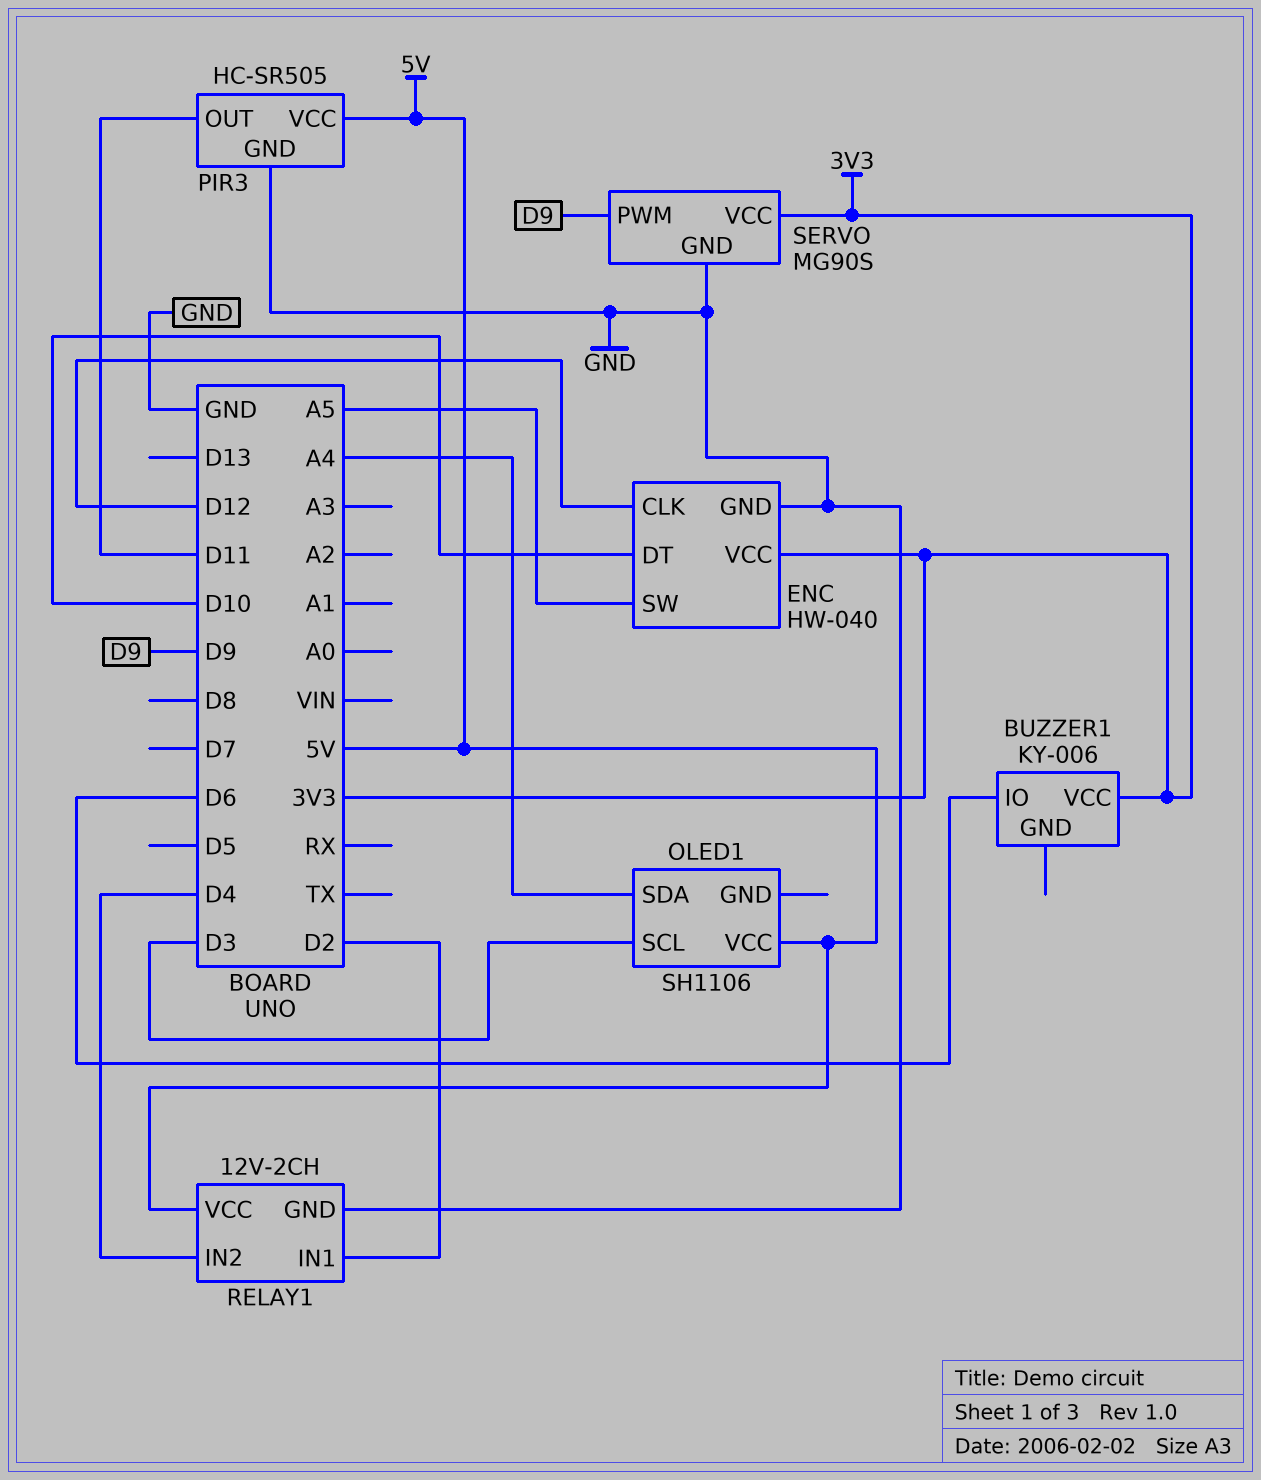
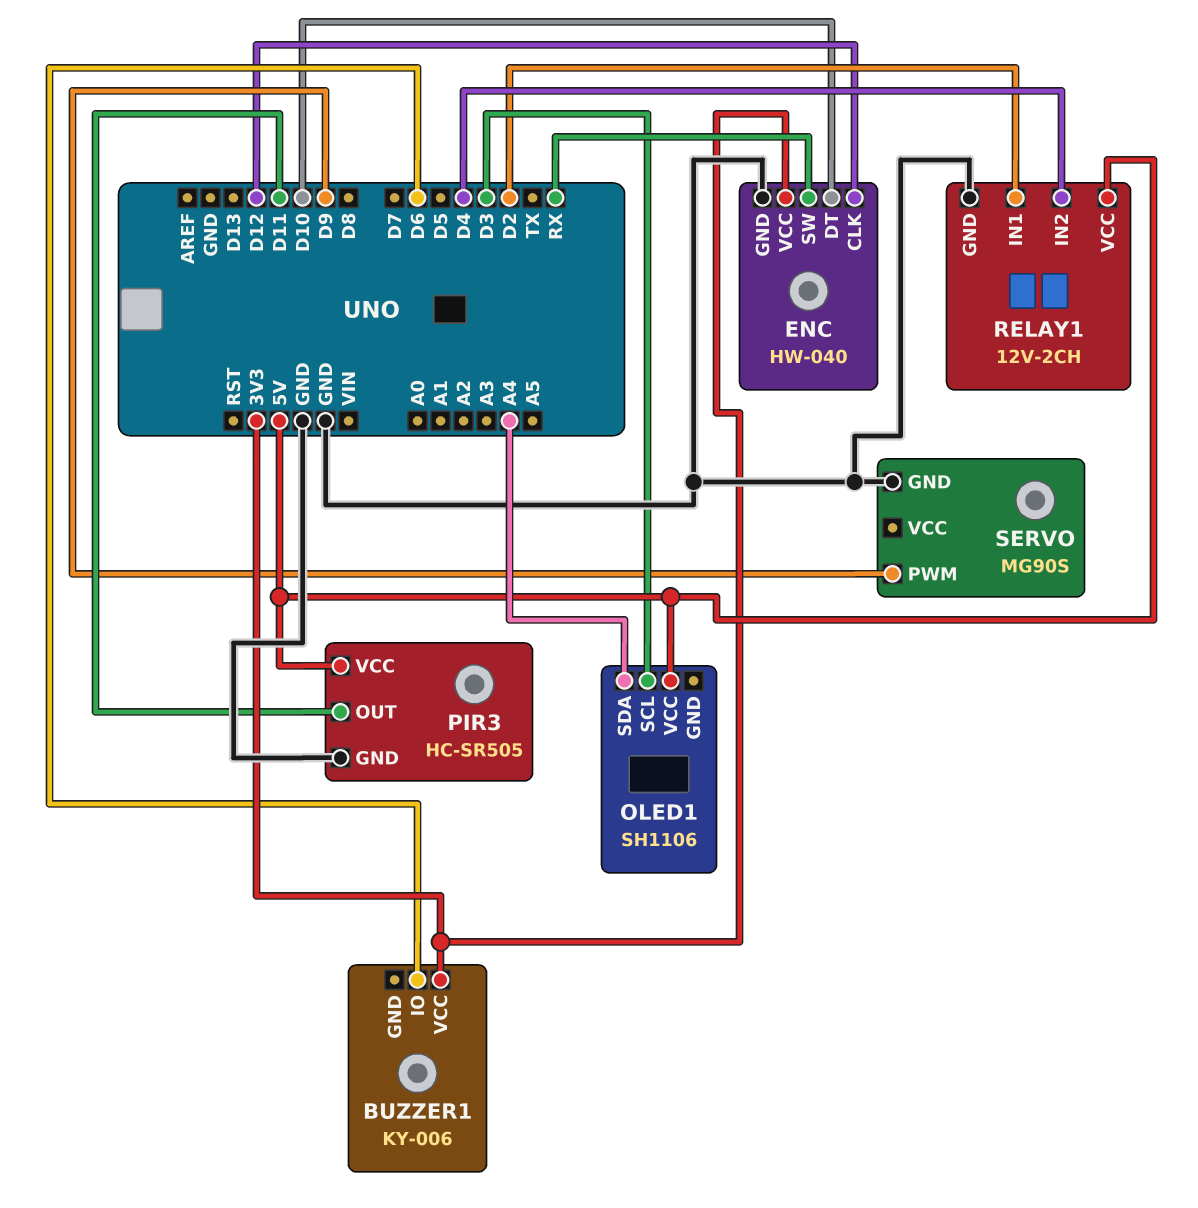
ENC pin SW: A5 -> RX
SERVO pin VCC: 3V3 -> none

